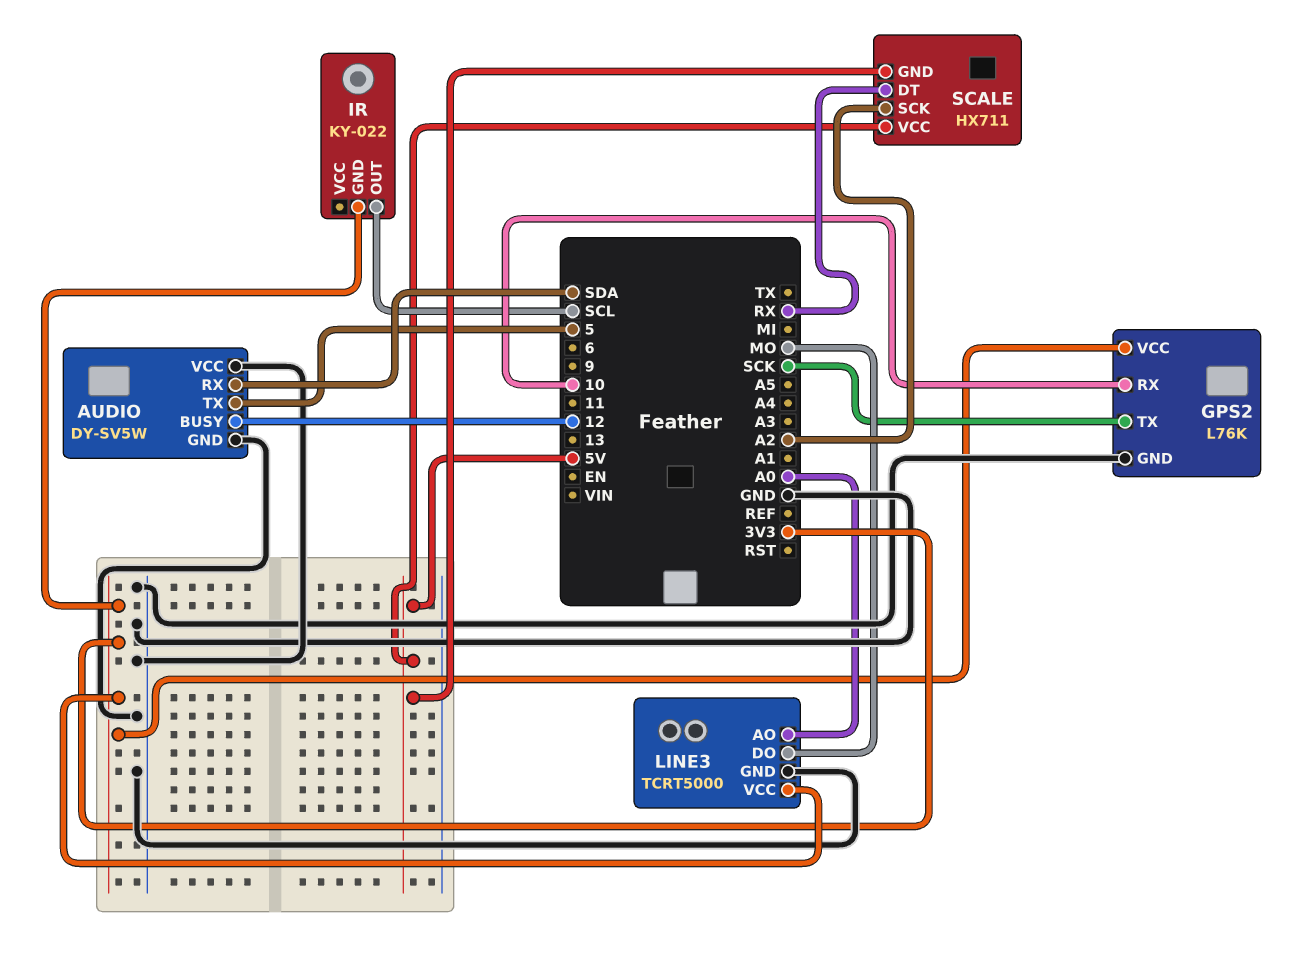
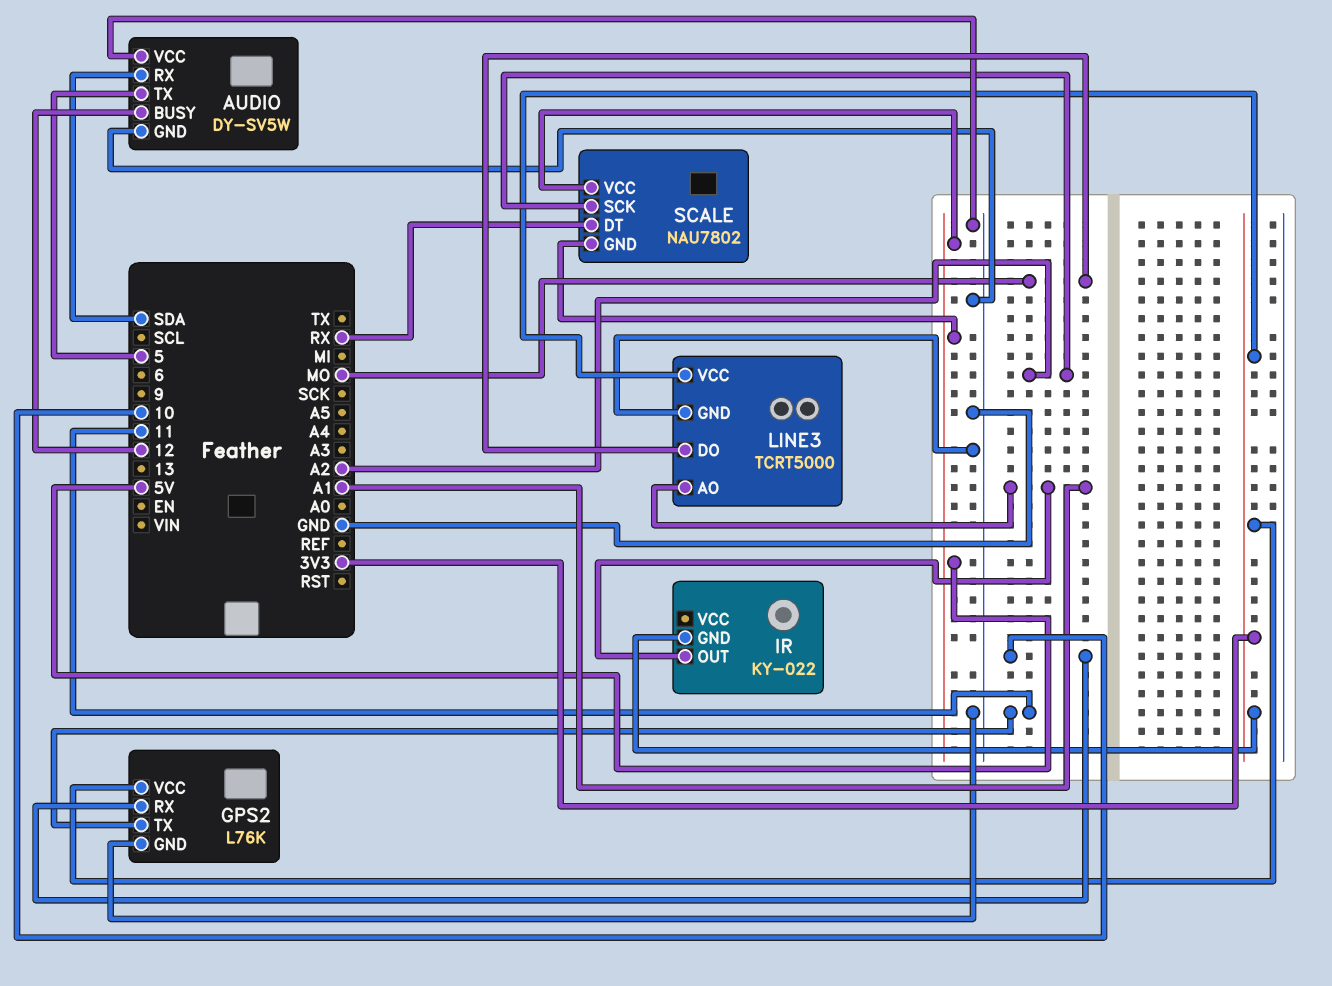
GPS2 pin TX: SCK -> 11
IR pin OUT: SCL -> A1
LINE3 pin AO: A0 -> A1
SCALE: HX711 -> NAU7802

